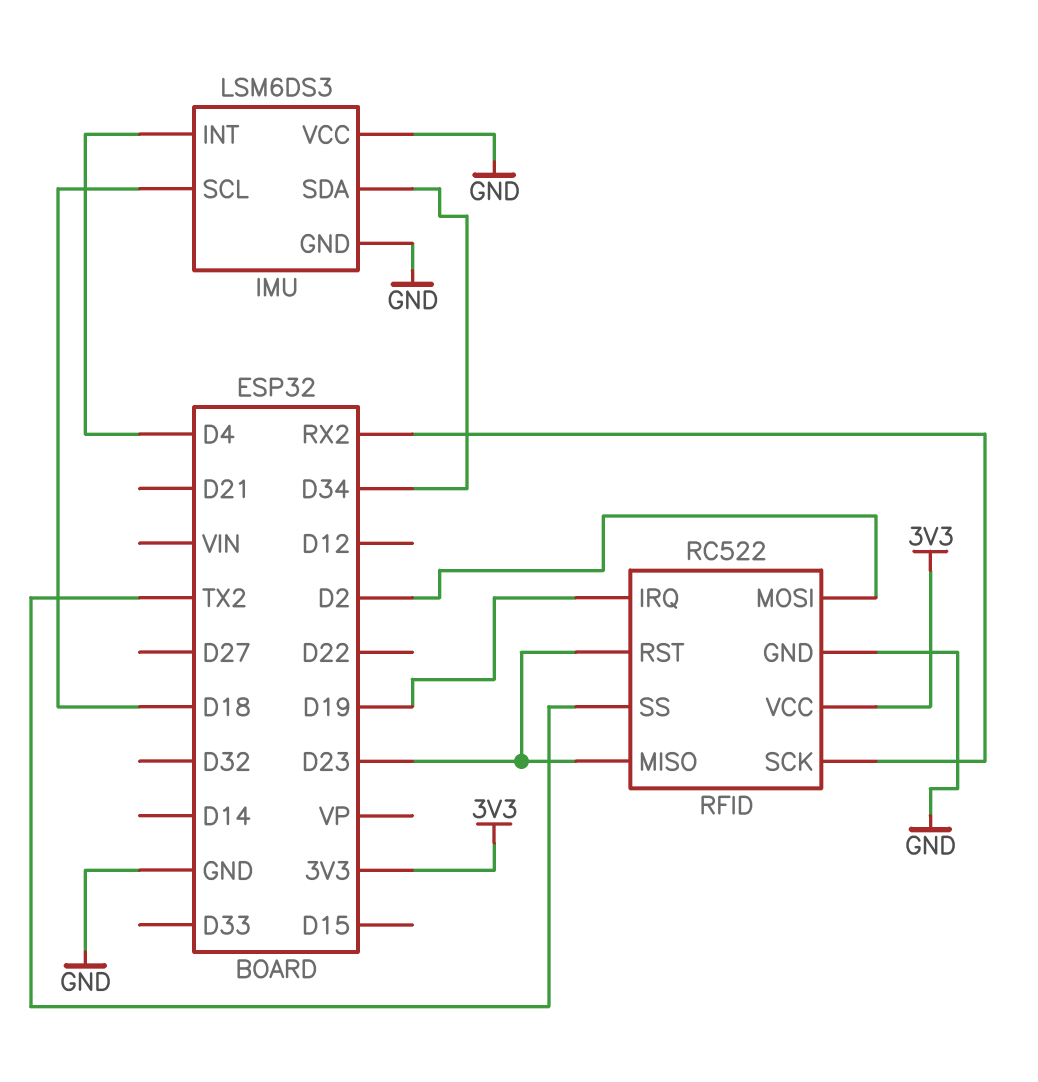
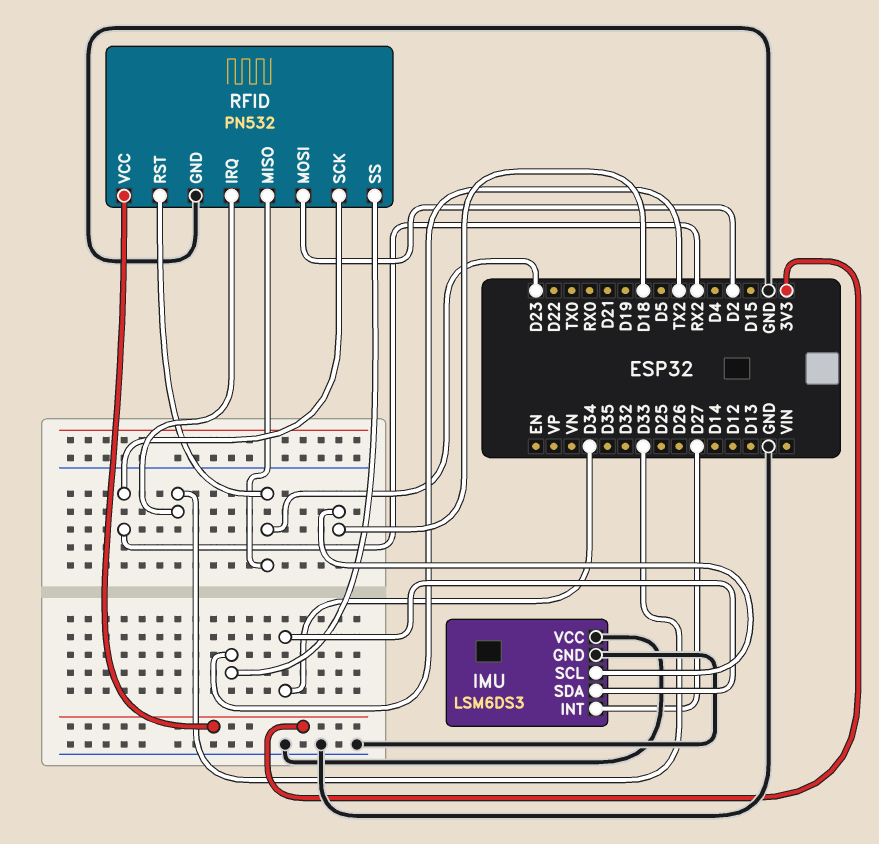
IMU pin INT: D4 -> D27
RFID: RC522 -> PN532
RFID pin IRQ: D19 -> D33

